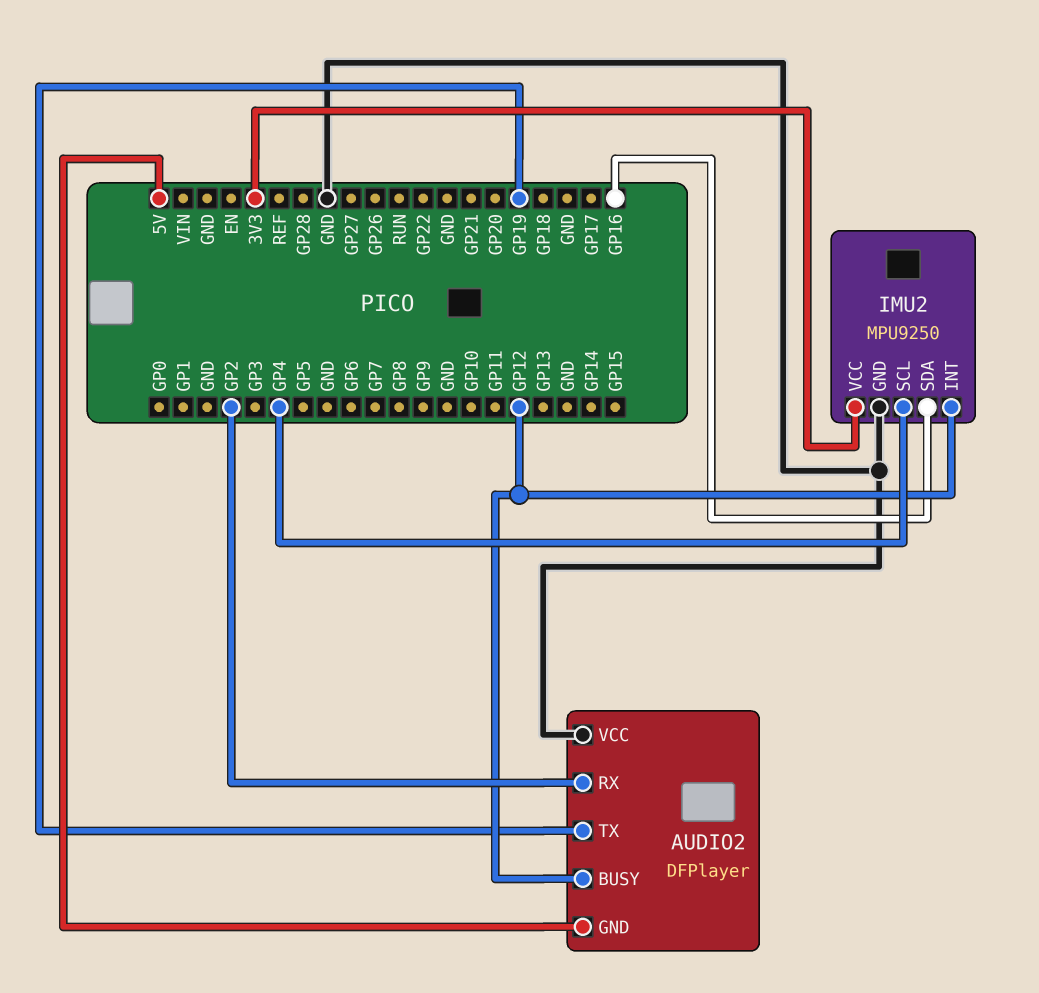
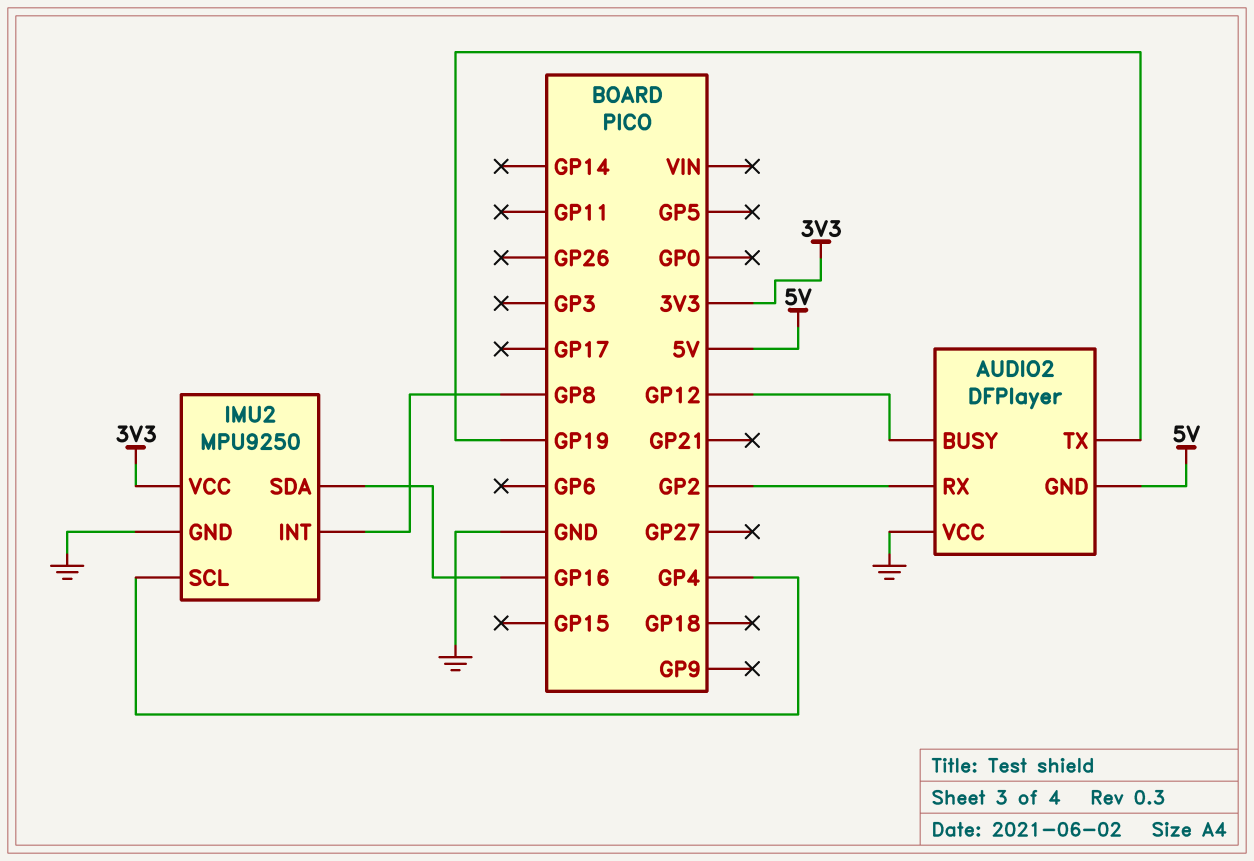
IMU2 pin INT: GP12 -> GP8

